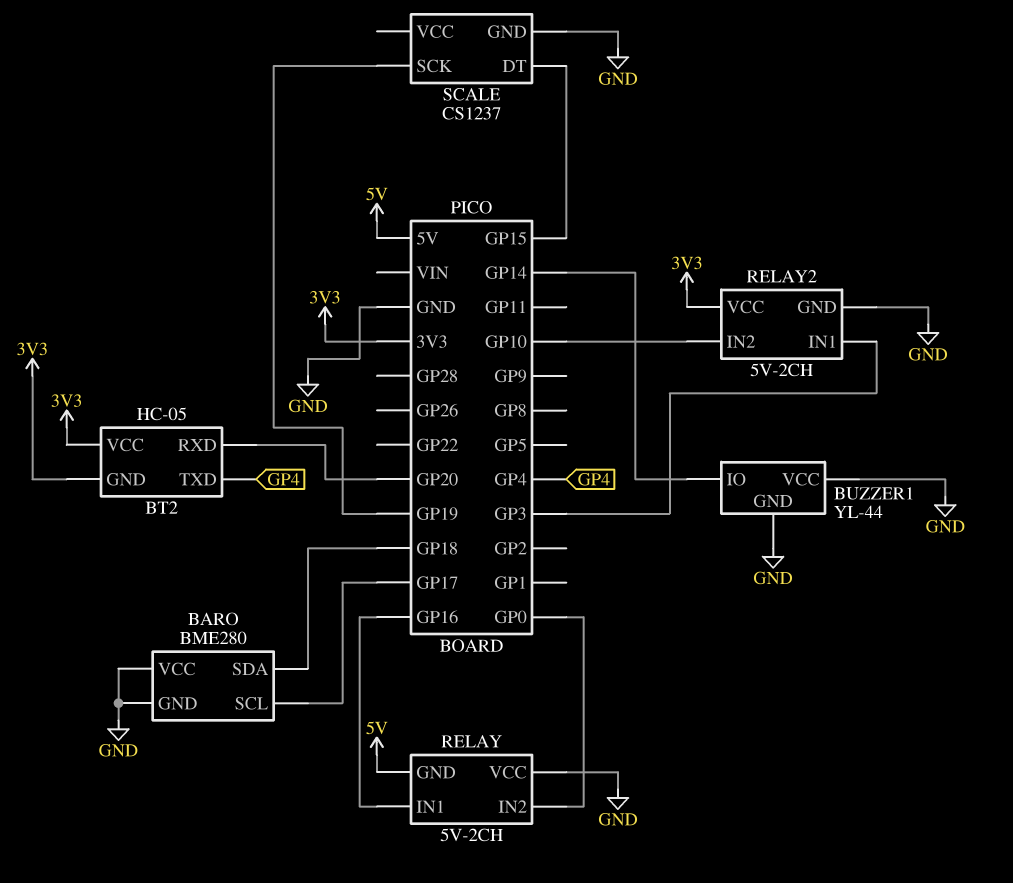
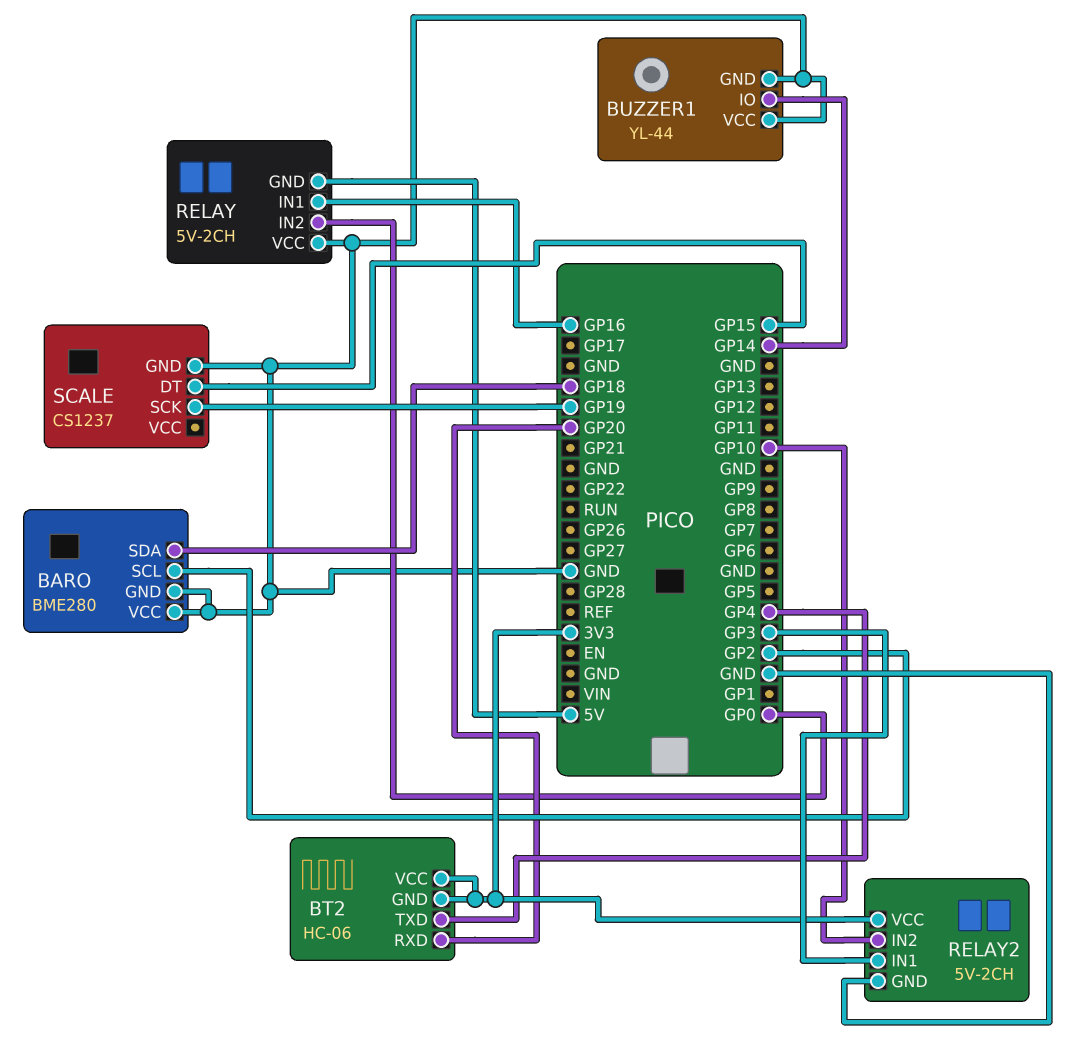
BARO pin SCL: GP17 -> GP2
BT2: HC-05 -> HC-06

